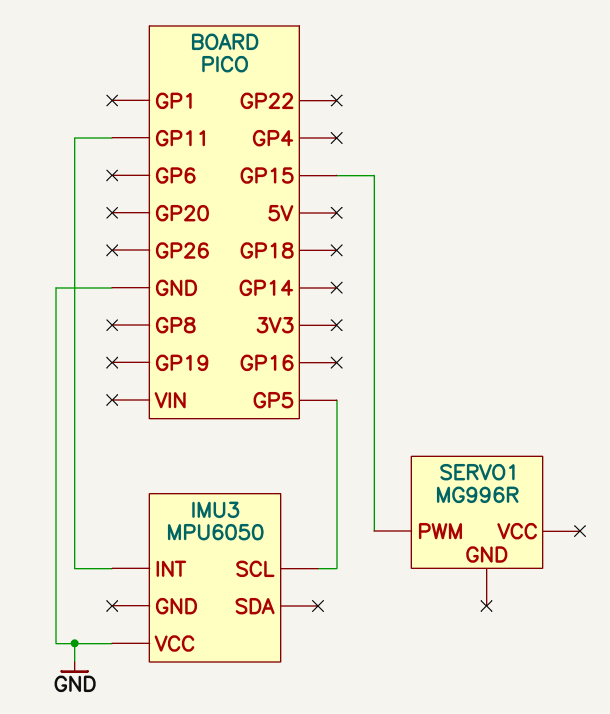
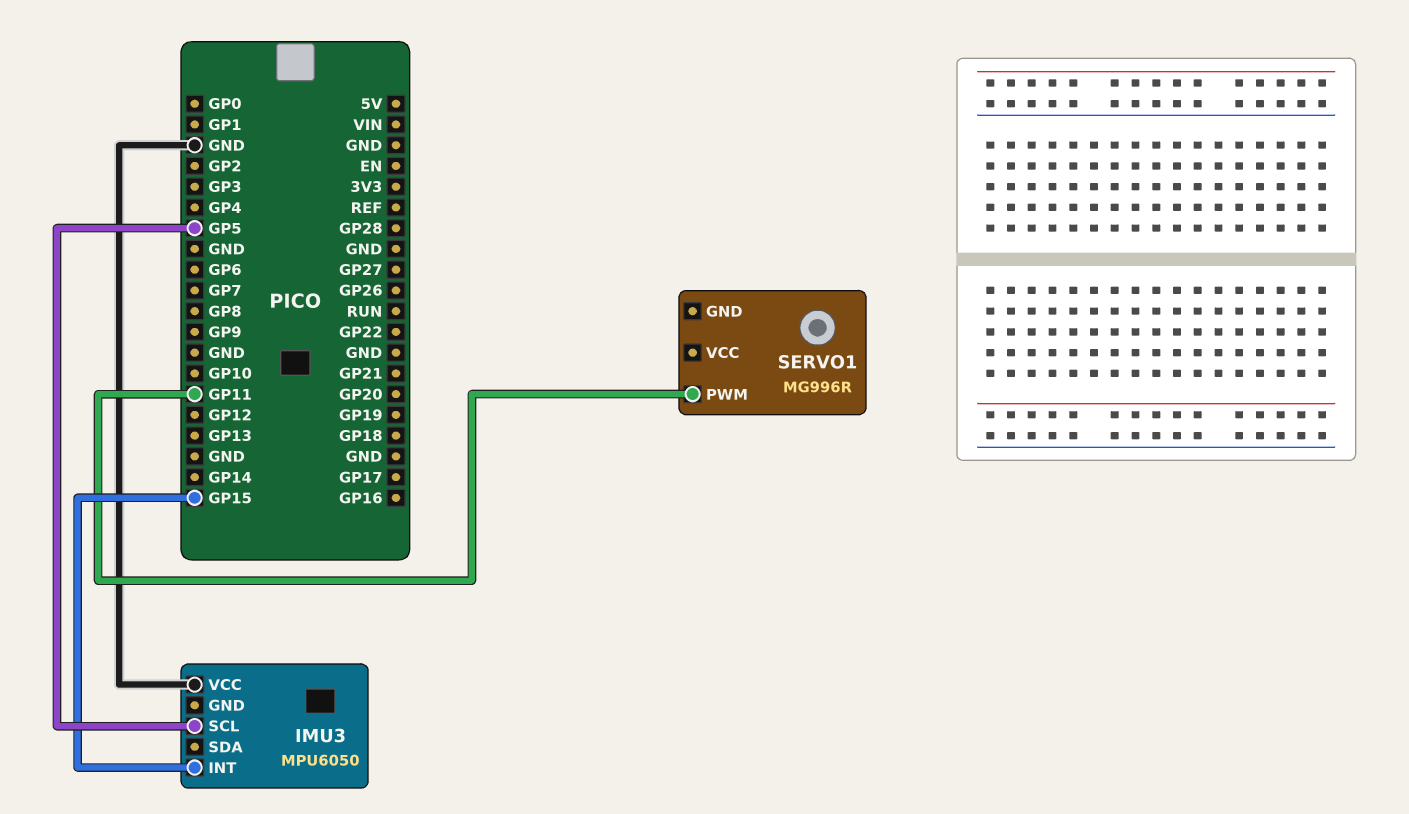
IMU3 pin INT: GP11 -> GP15
SERVO1 pin PWM: GP15 -> GP11

